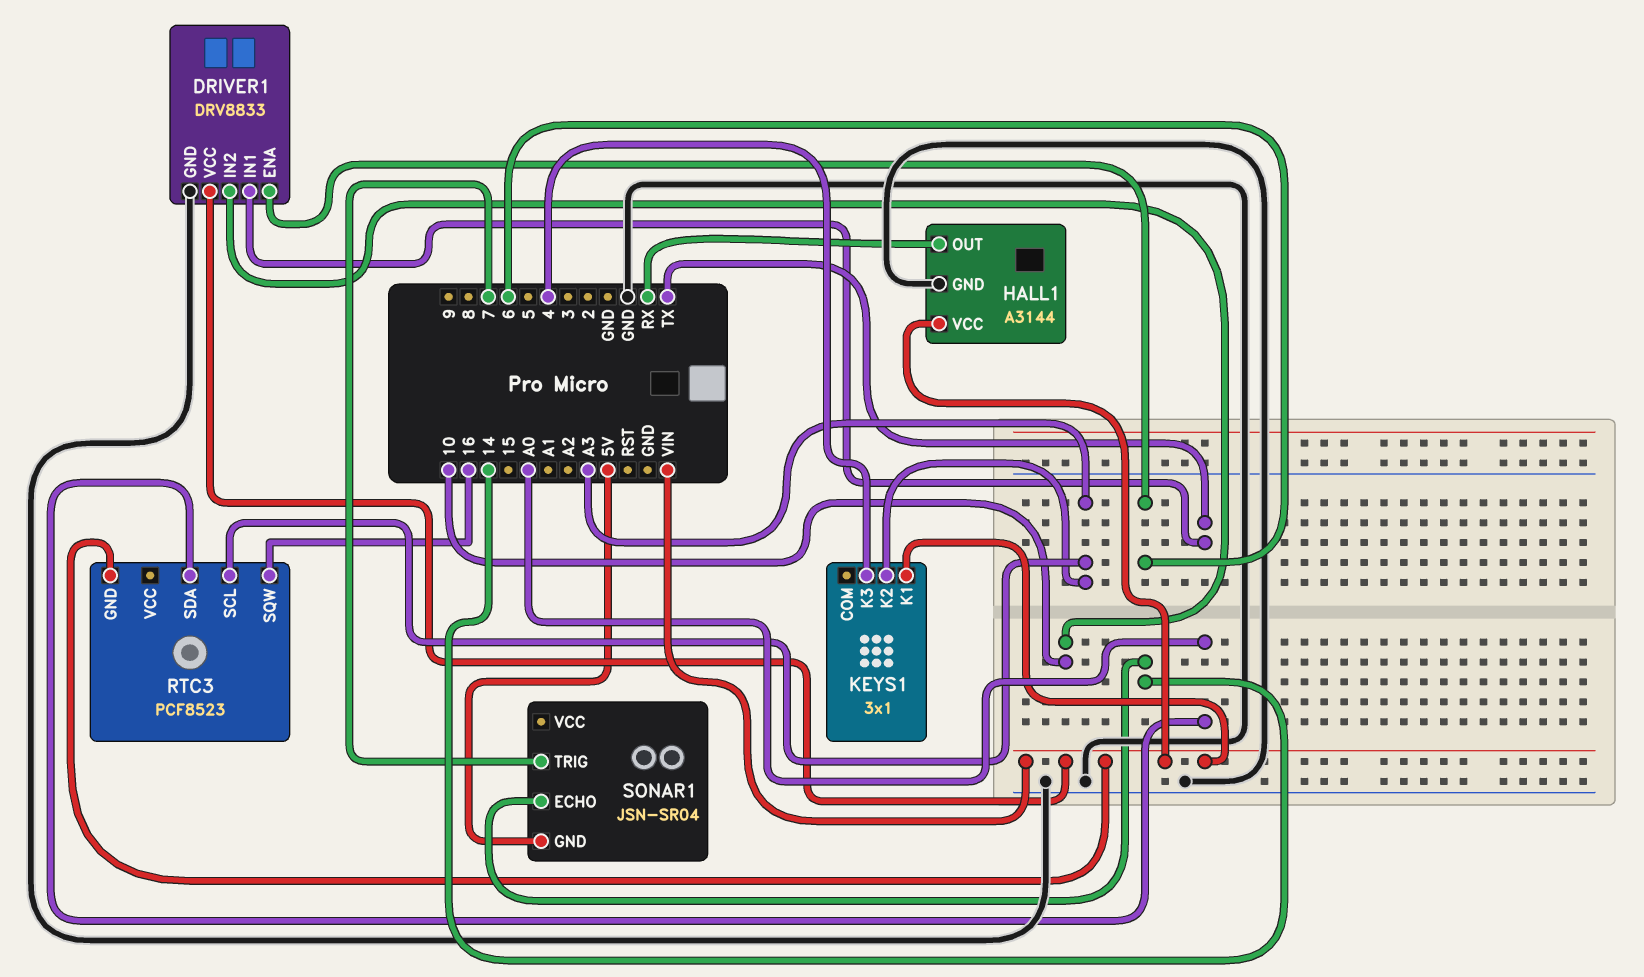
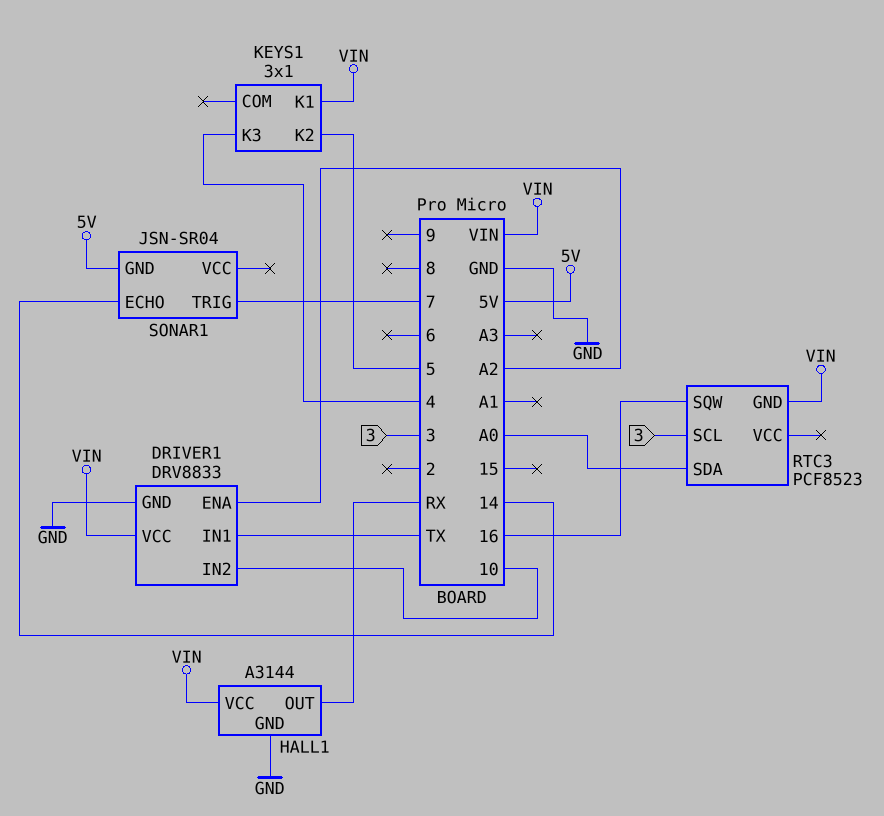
DRIVER1 pin ENA: 6 -> A2
KEYS1 pin K2: A3 -> 5
RTC3 pin SCL: A3 -> 3

